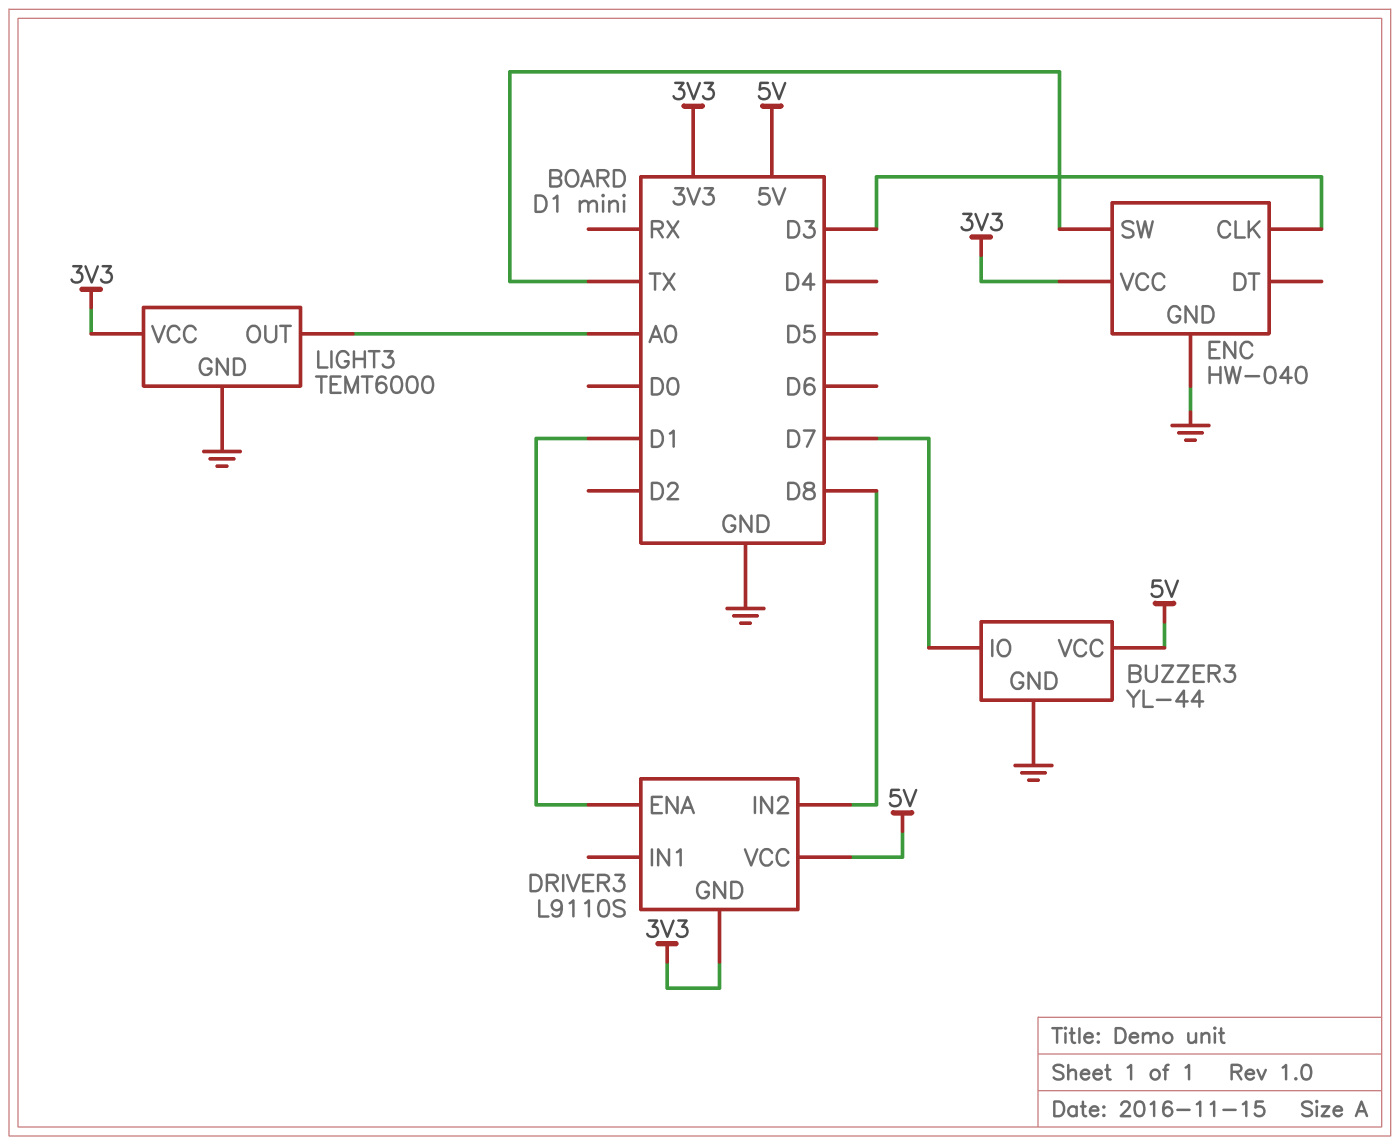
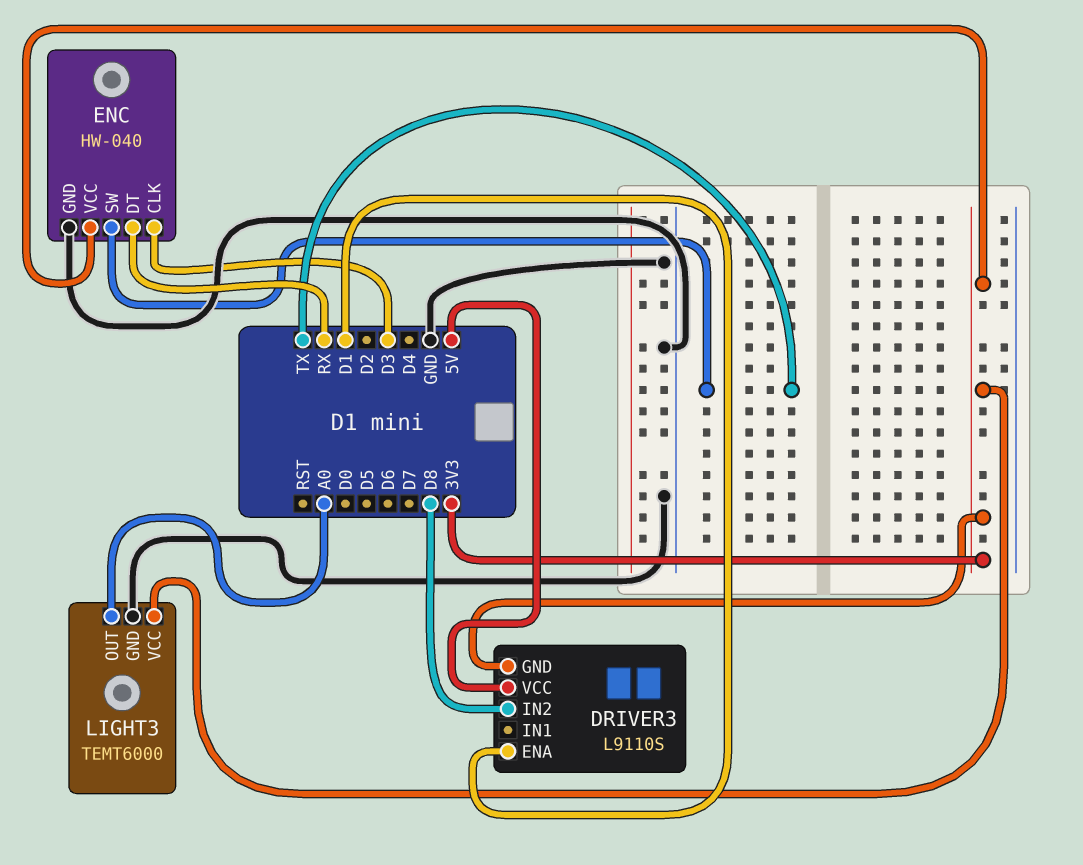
BUZZER3: YL-44 -> none
BUZZER3 pin GND: GND -> none
BUZZER3 pin IO: D7 -> none
BUZZER3 pin VCC: 5V -> none
ENC pin DT: none -> RX

